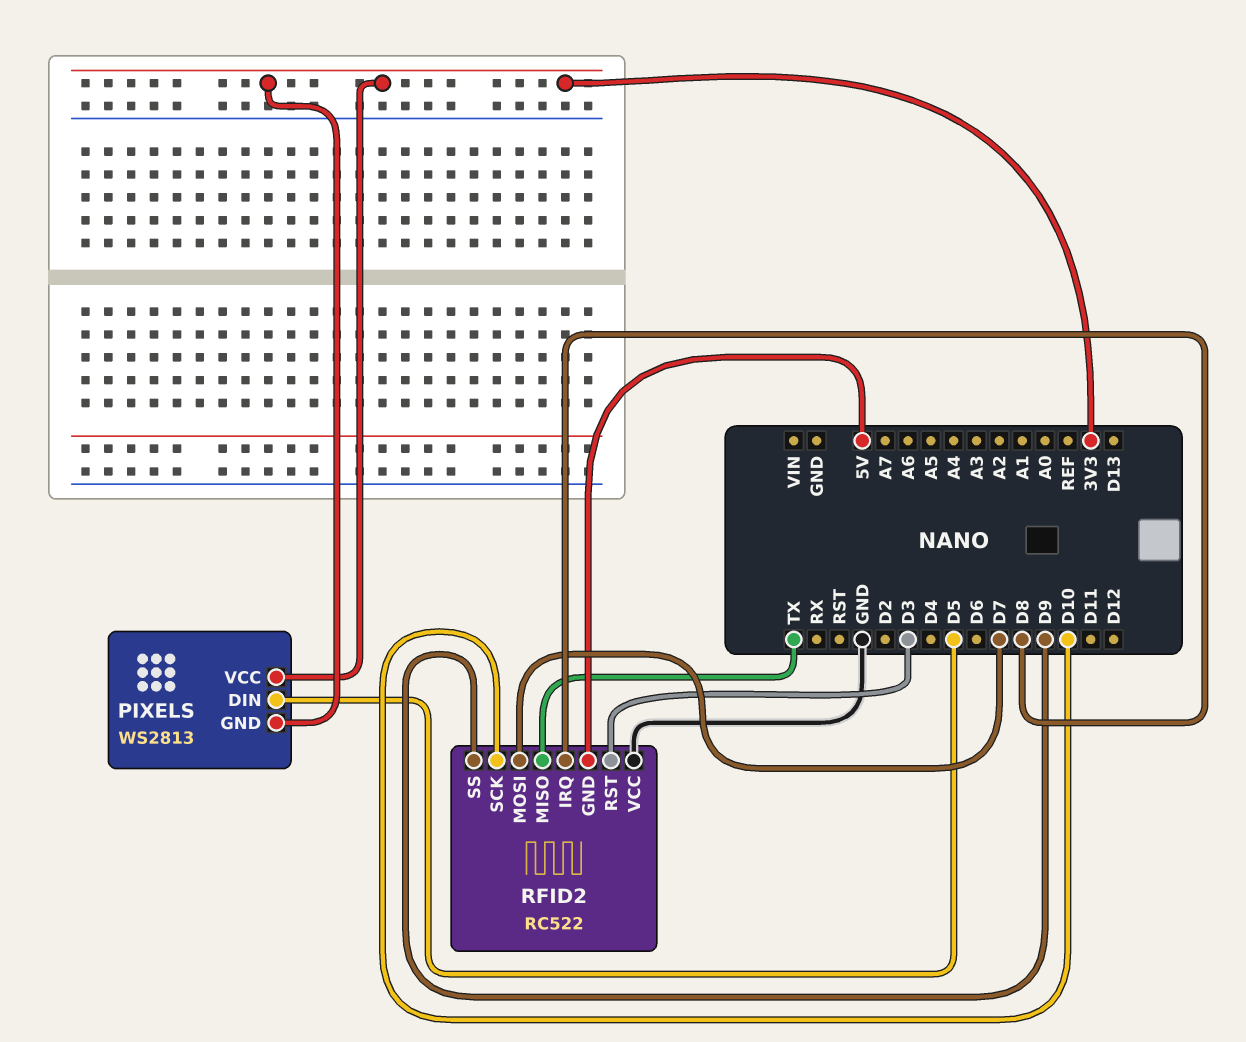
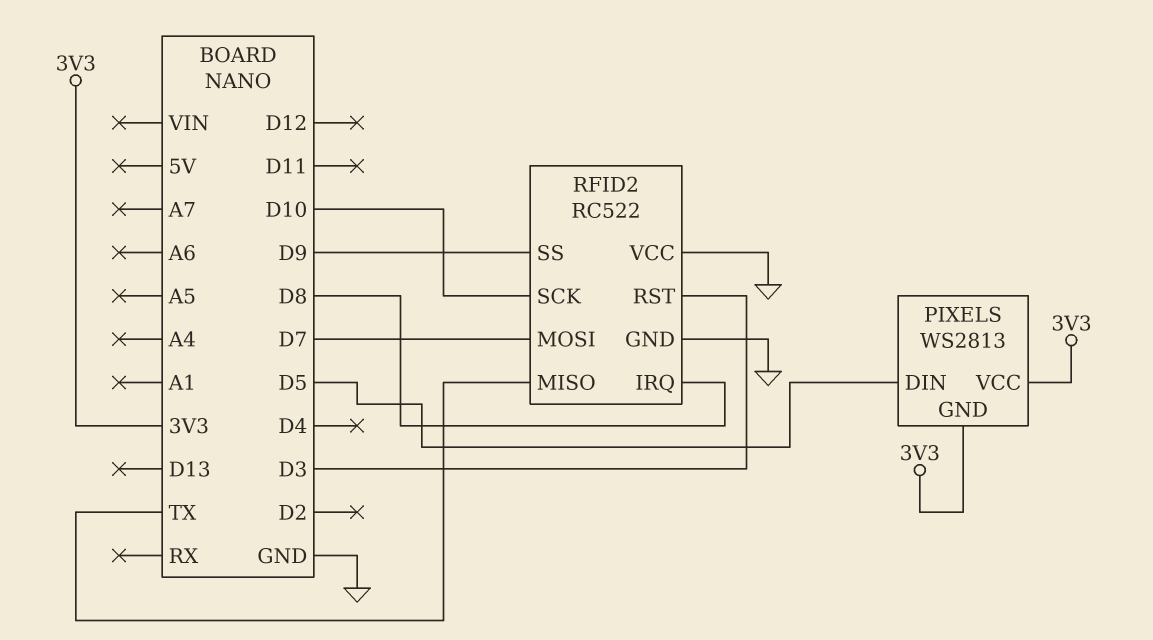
RFID2 pin GND: 5V -> GND

